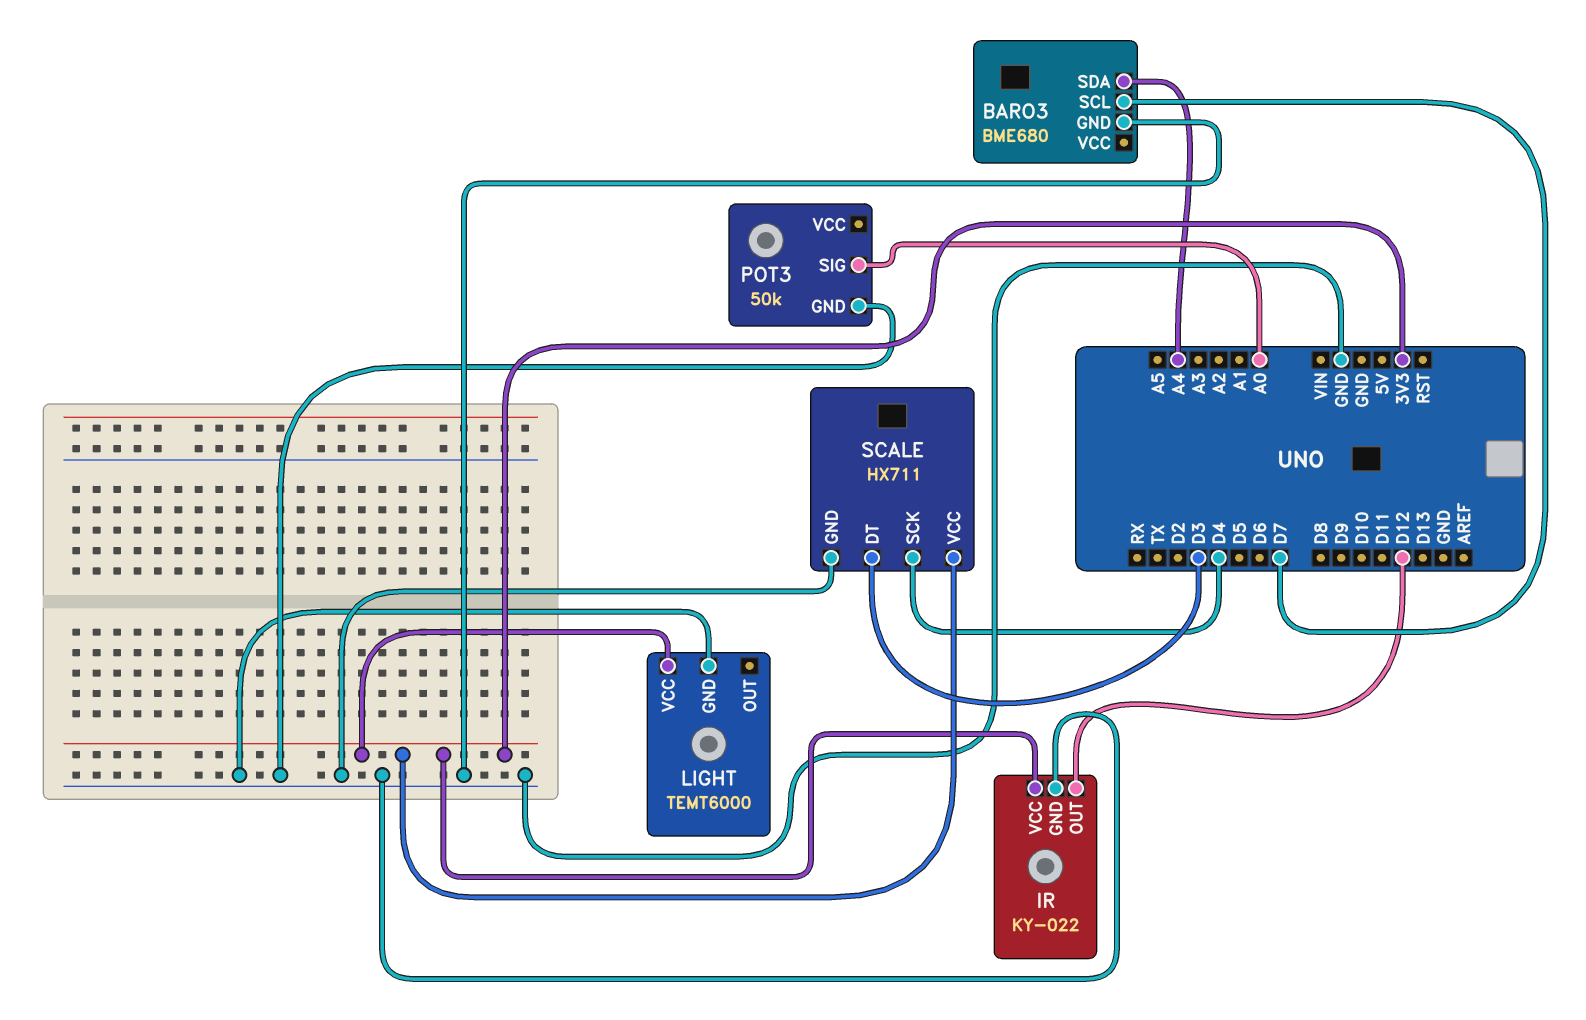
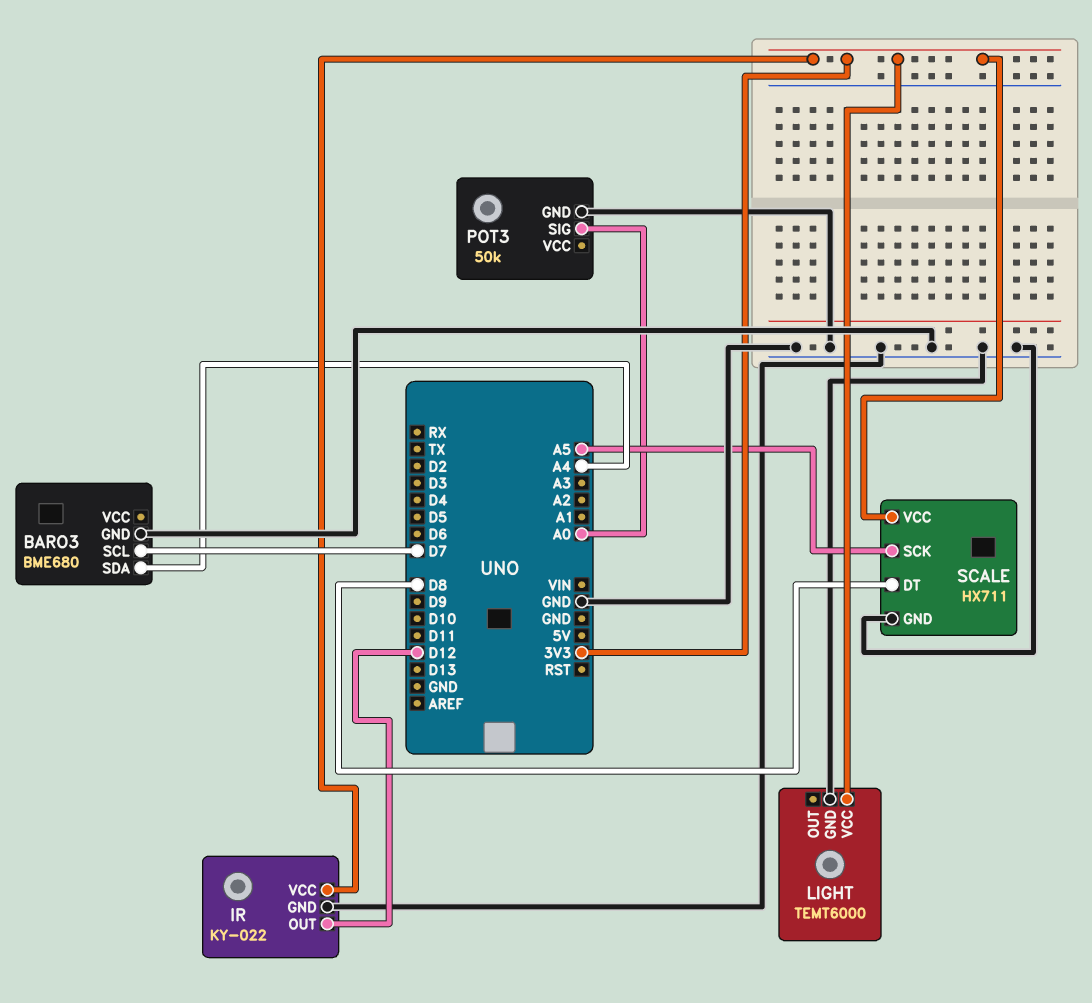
SCALE pin DT: D3 -> D8
SCALE pin SCK: D4 -> A5

